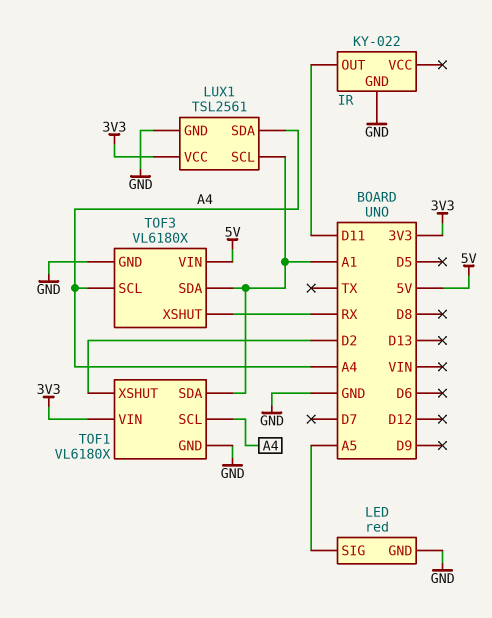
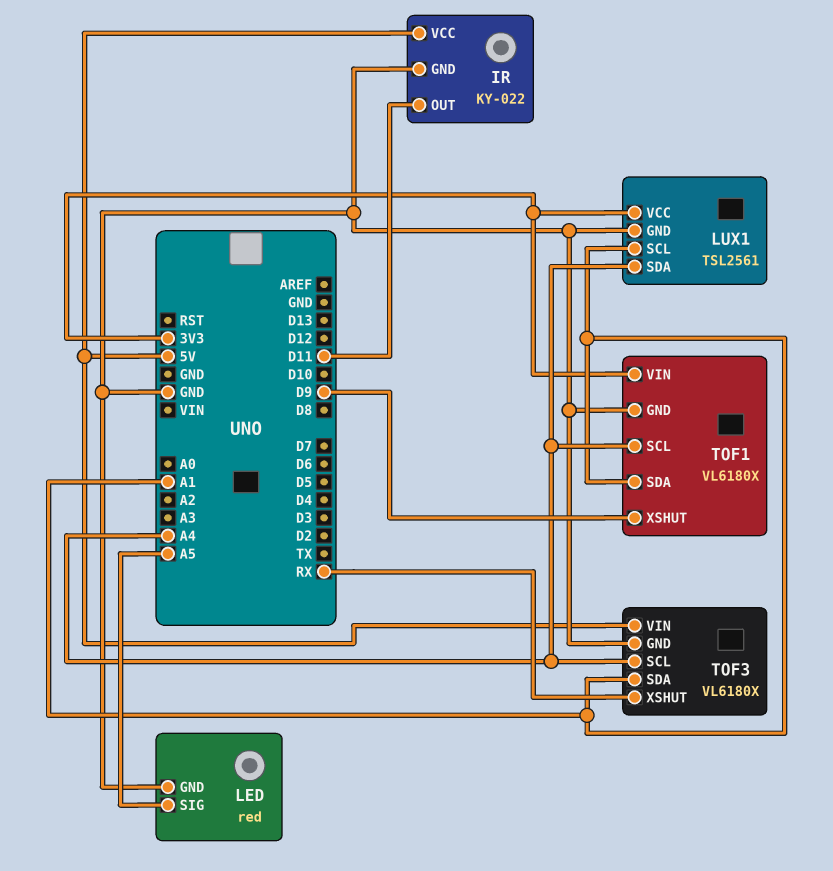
IR pin VCC: none -> 5V
TOF1 pin XSHUT: D2 -> D9

